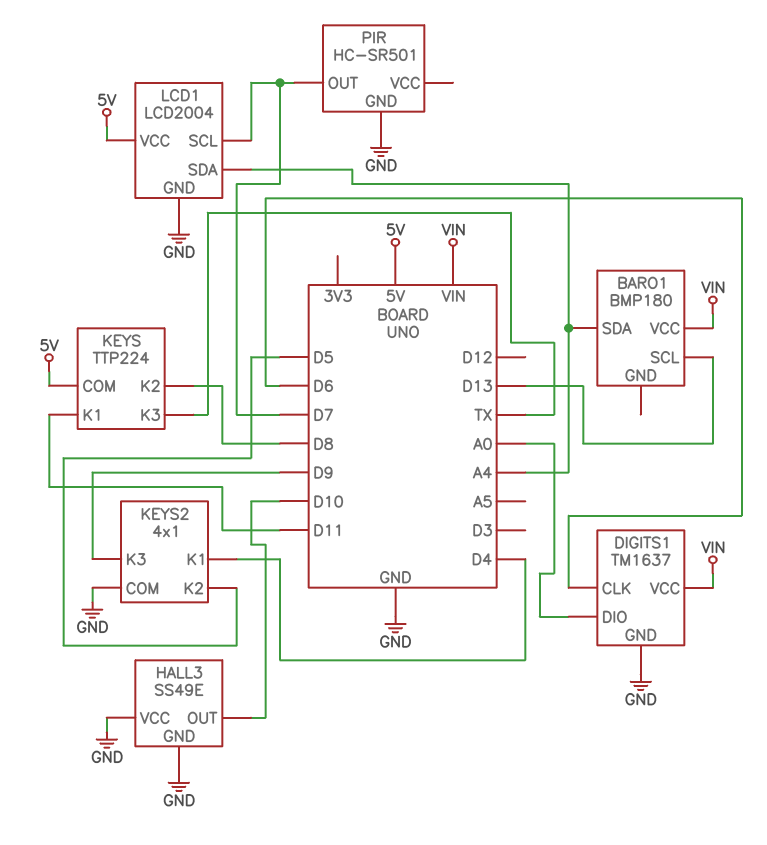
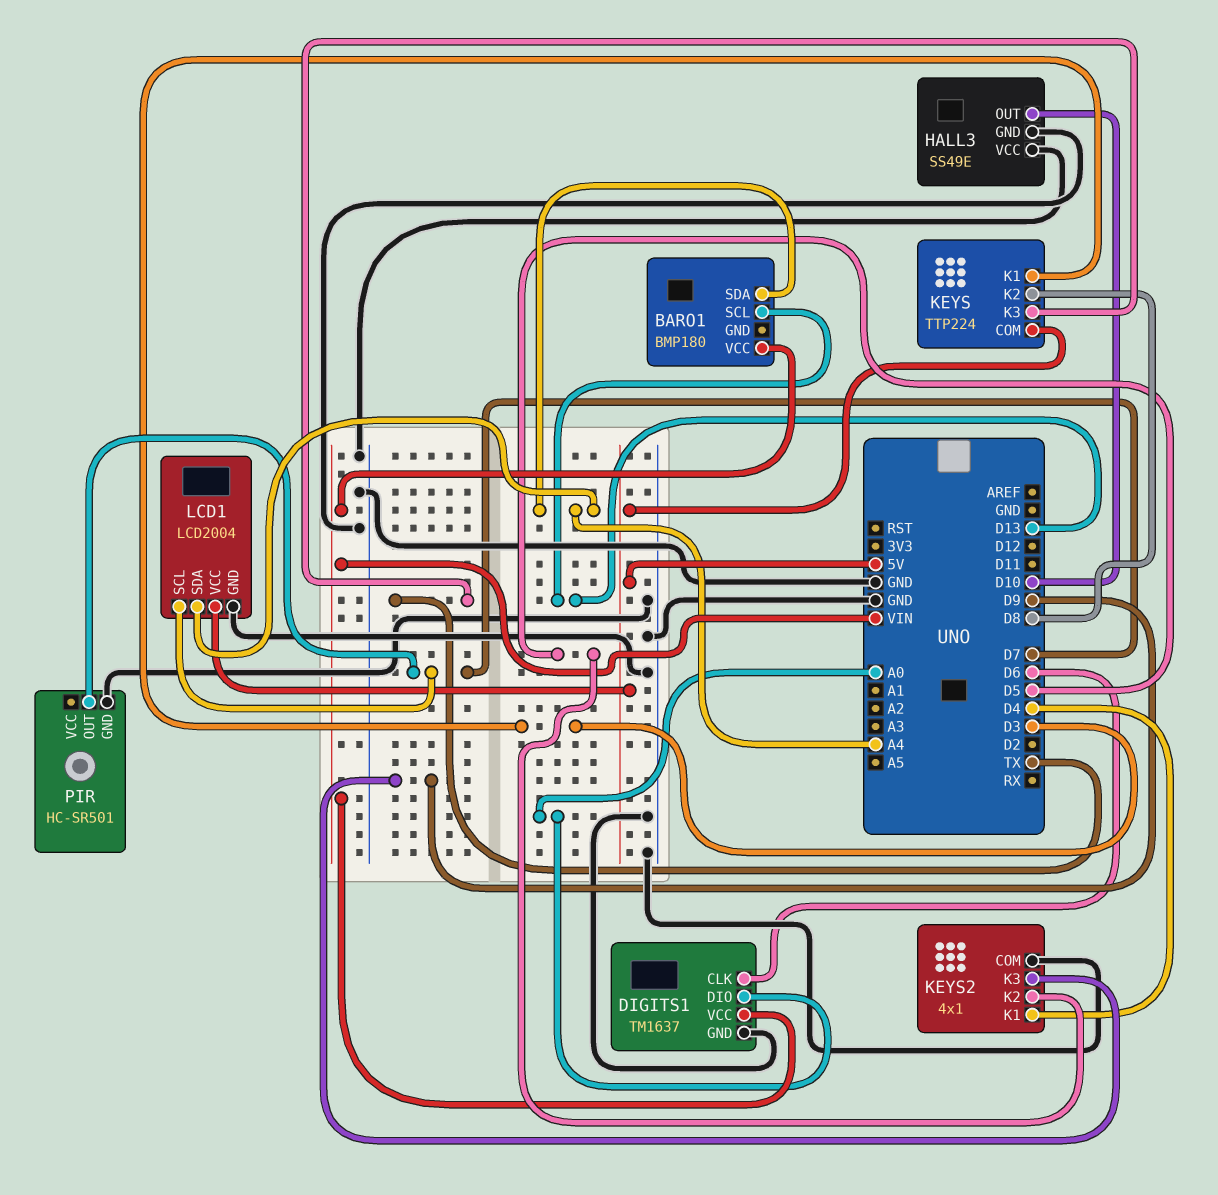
KEYS pin K1: D11 -> D3

